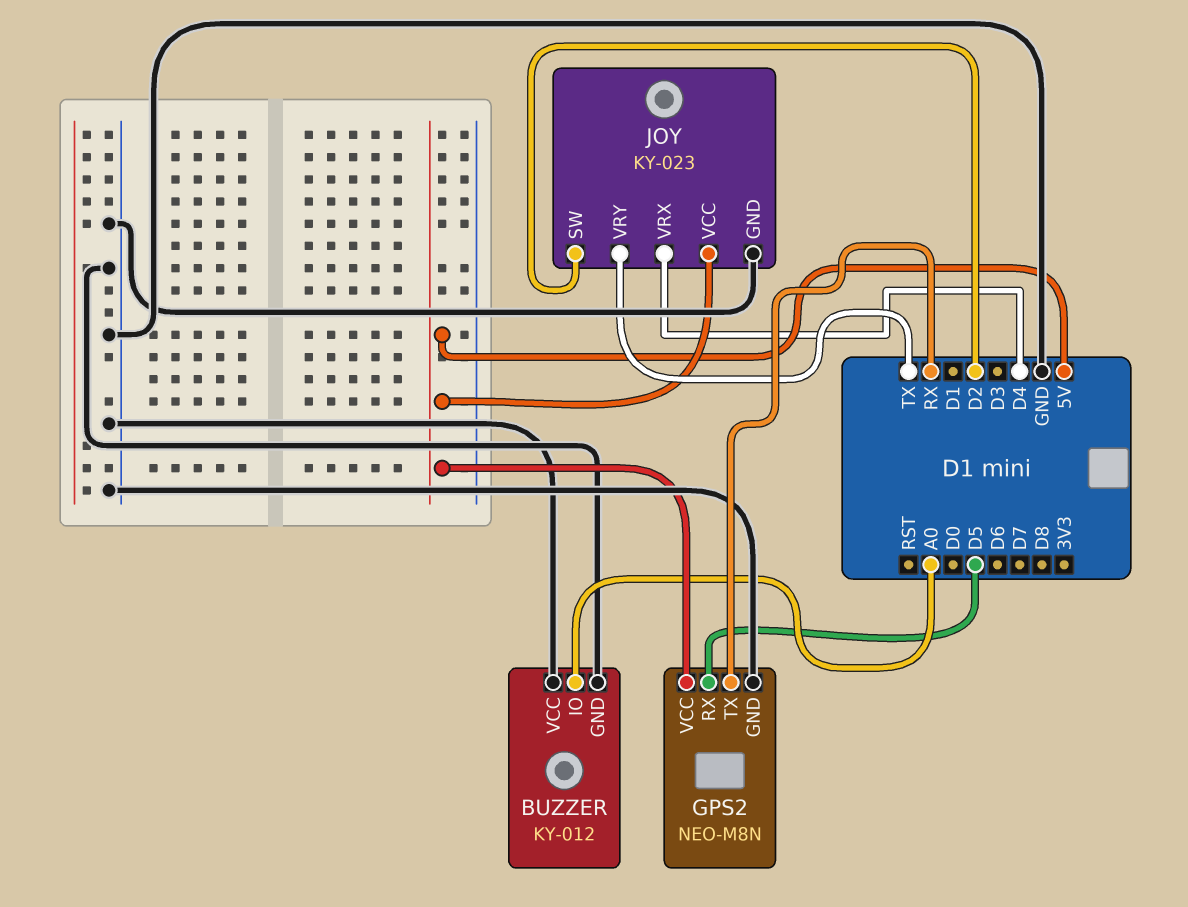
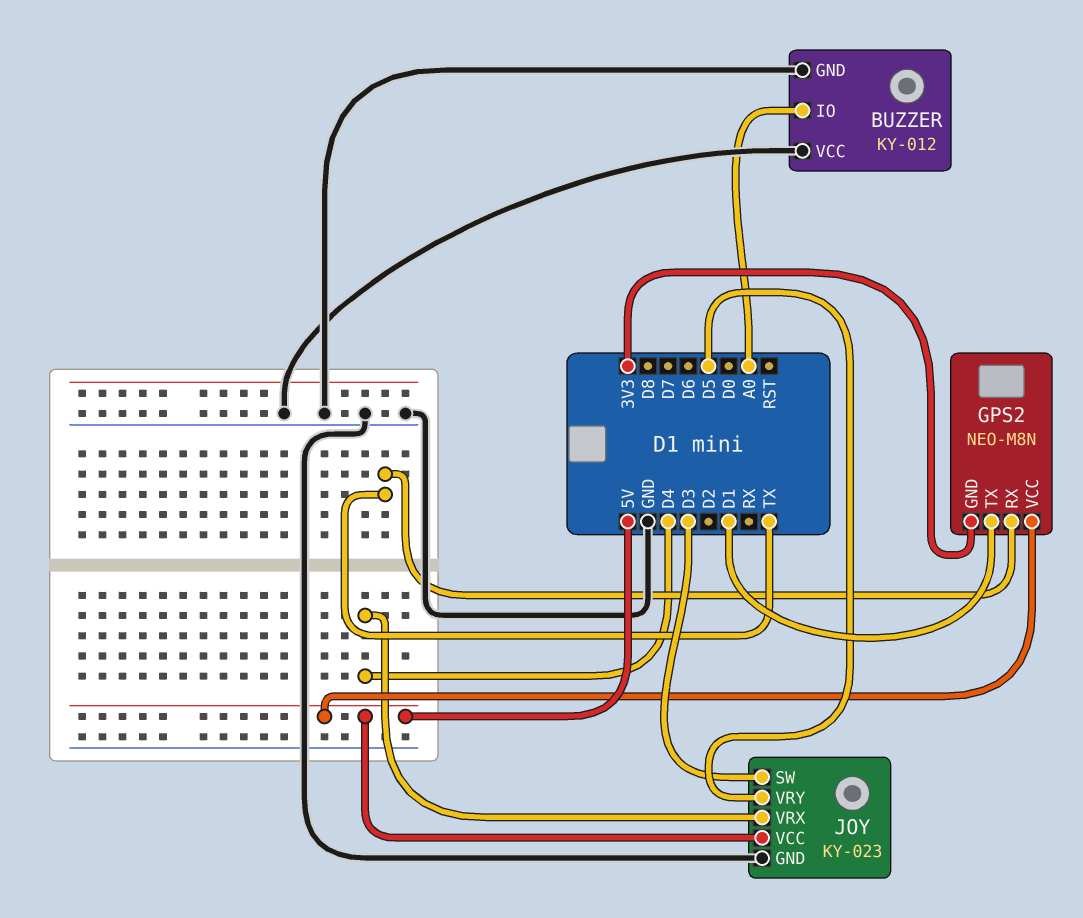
GPS2 pin GND: GND -> 3V3
GPS2 pin RX: D5 -> TX
GPS2 pin TX: RX -> D1
JOY pin SW: D2 -> D3
JOY pin VRY: TX -> D5

